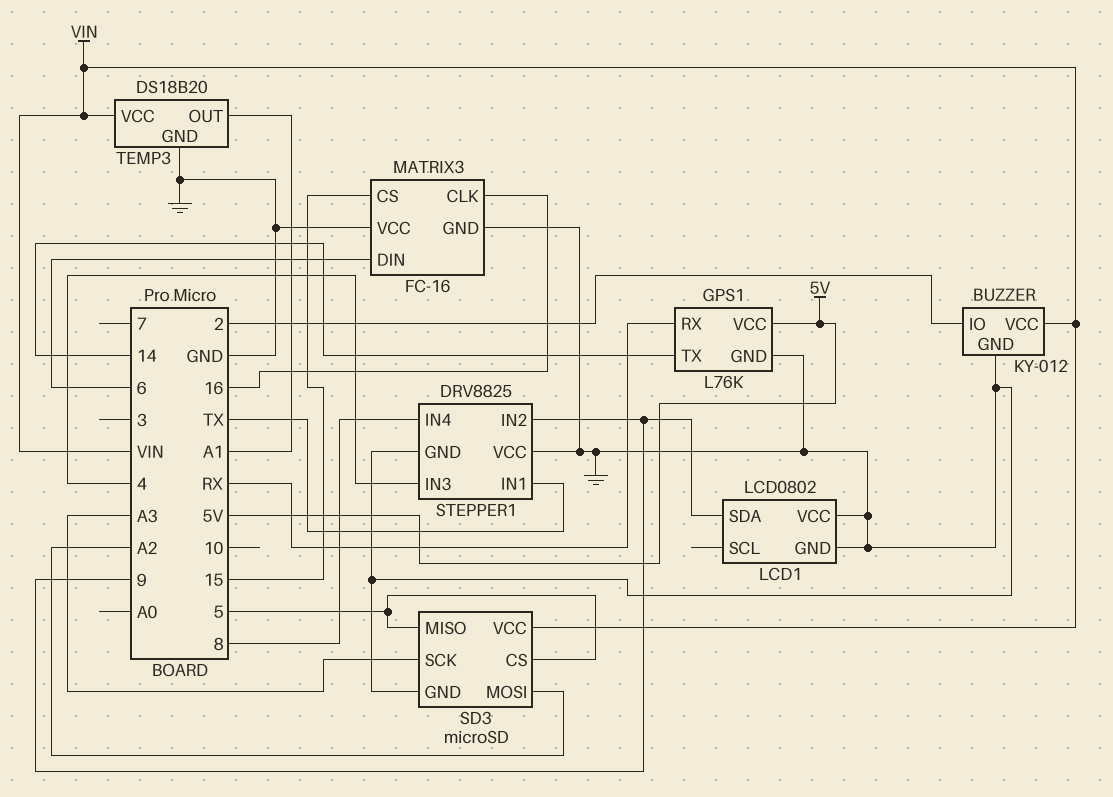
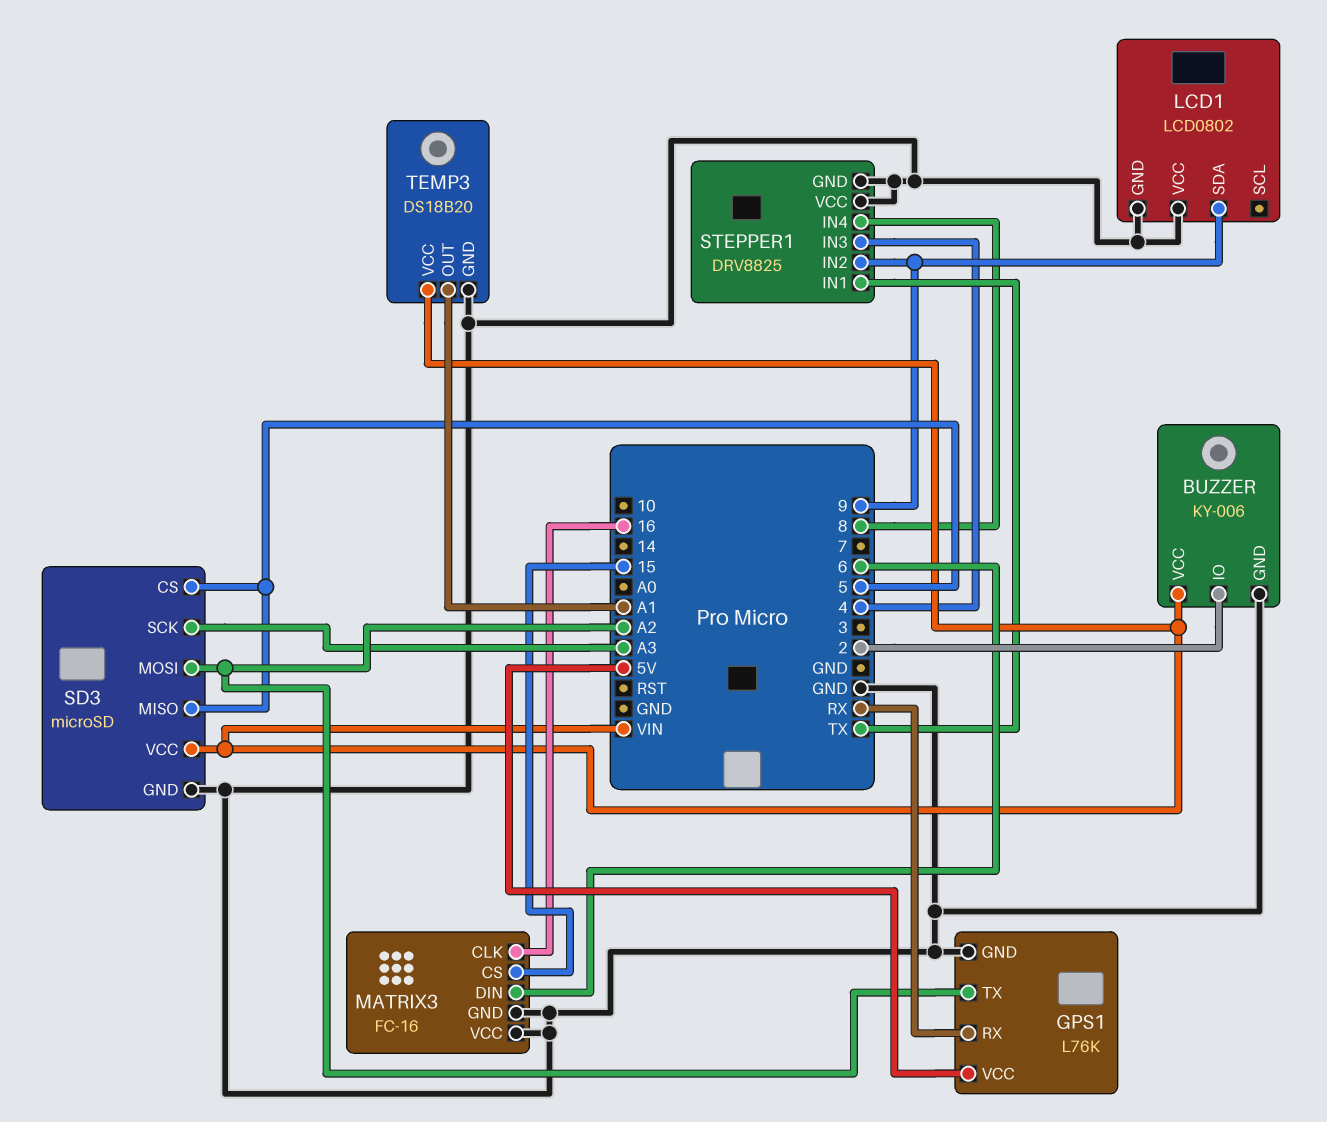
BUZZER: KY-012 -> KY-006
GPS1 pin TX: 14 -> A2

